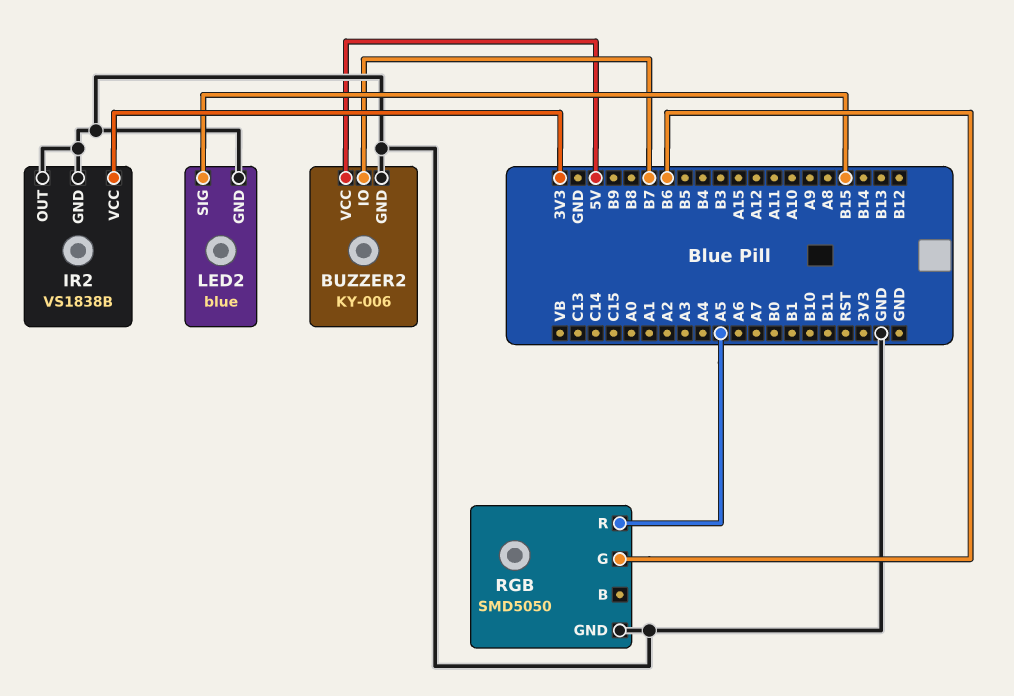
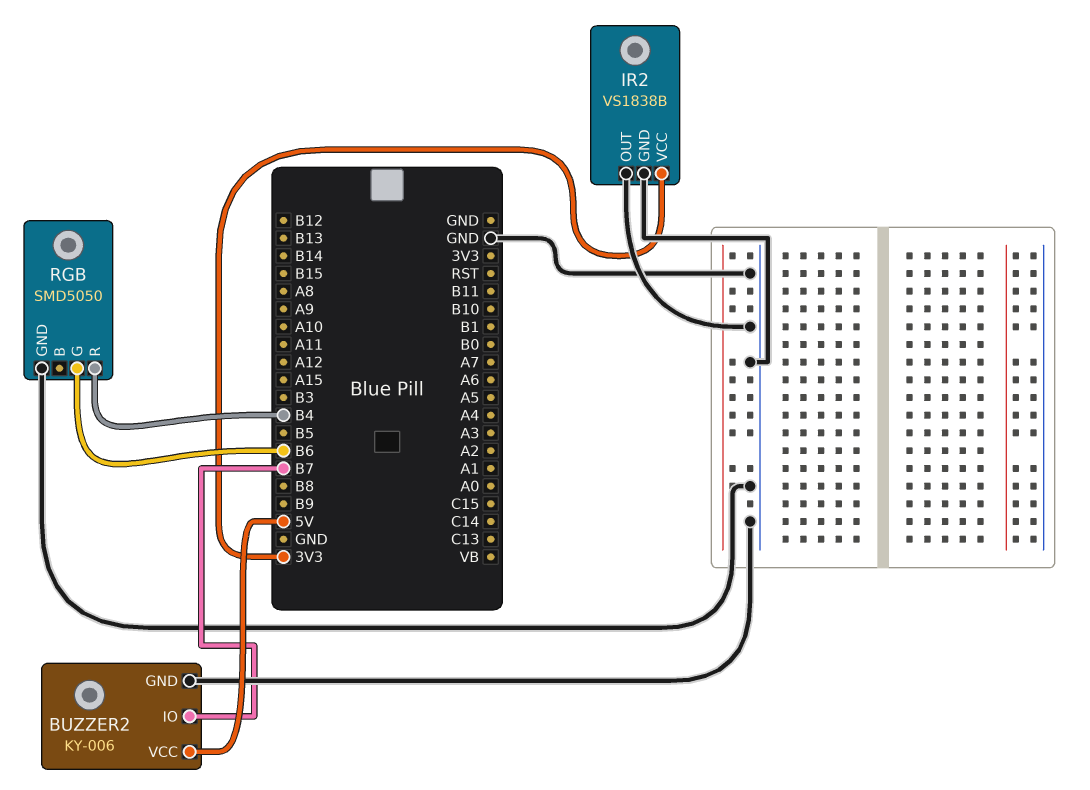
LED2: blue -> none
LED2 pin GND: GND -> none
LED2 pin SIG: B15 -> none
RGB pin R: A5 -> B4

